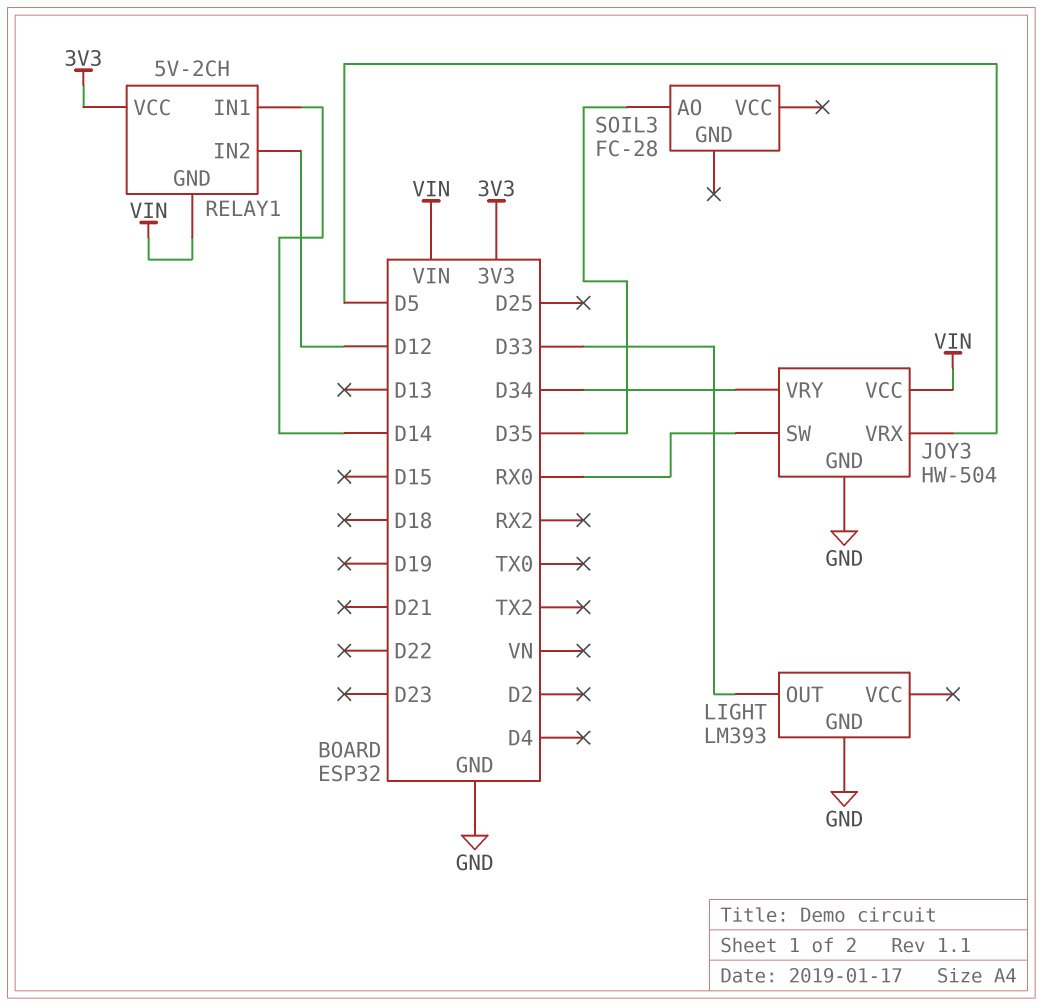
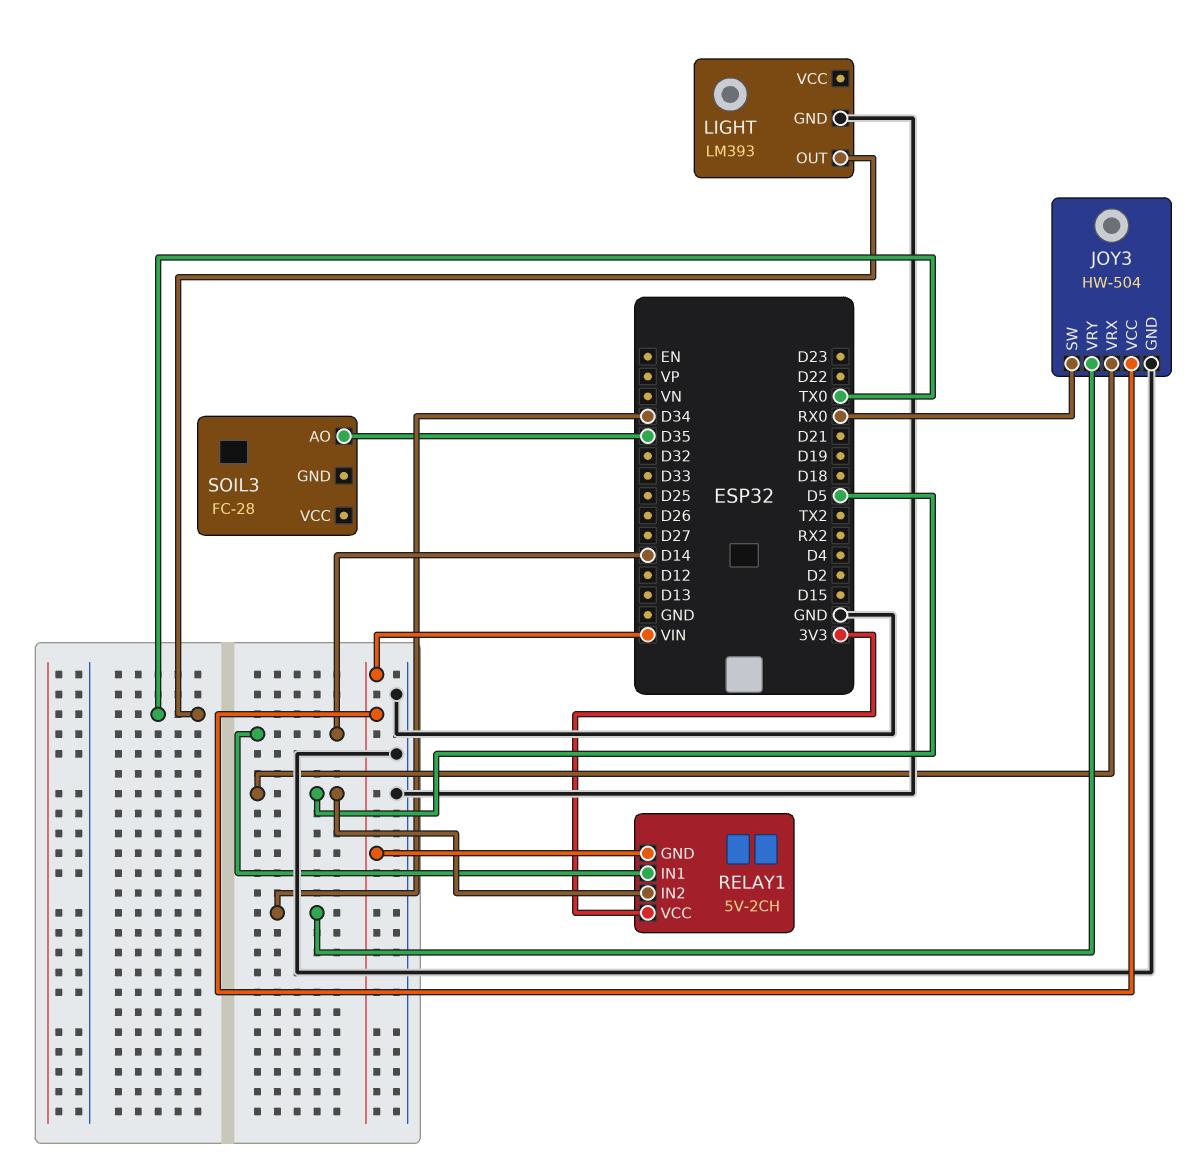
LIGHT pin OUT: D33 -> TX0
RELAY1 pin IN2: D12 -> D5

